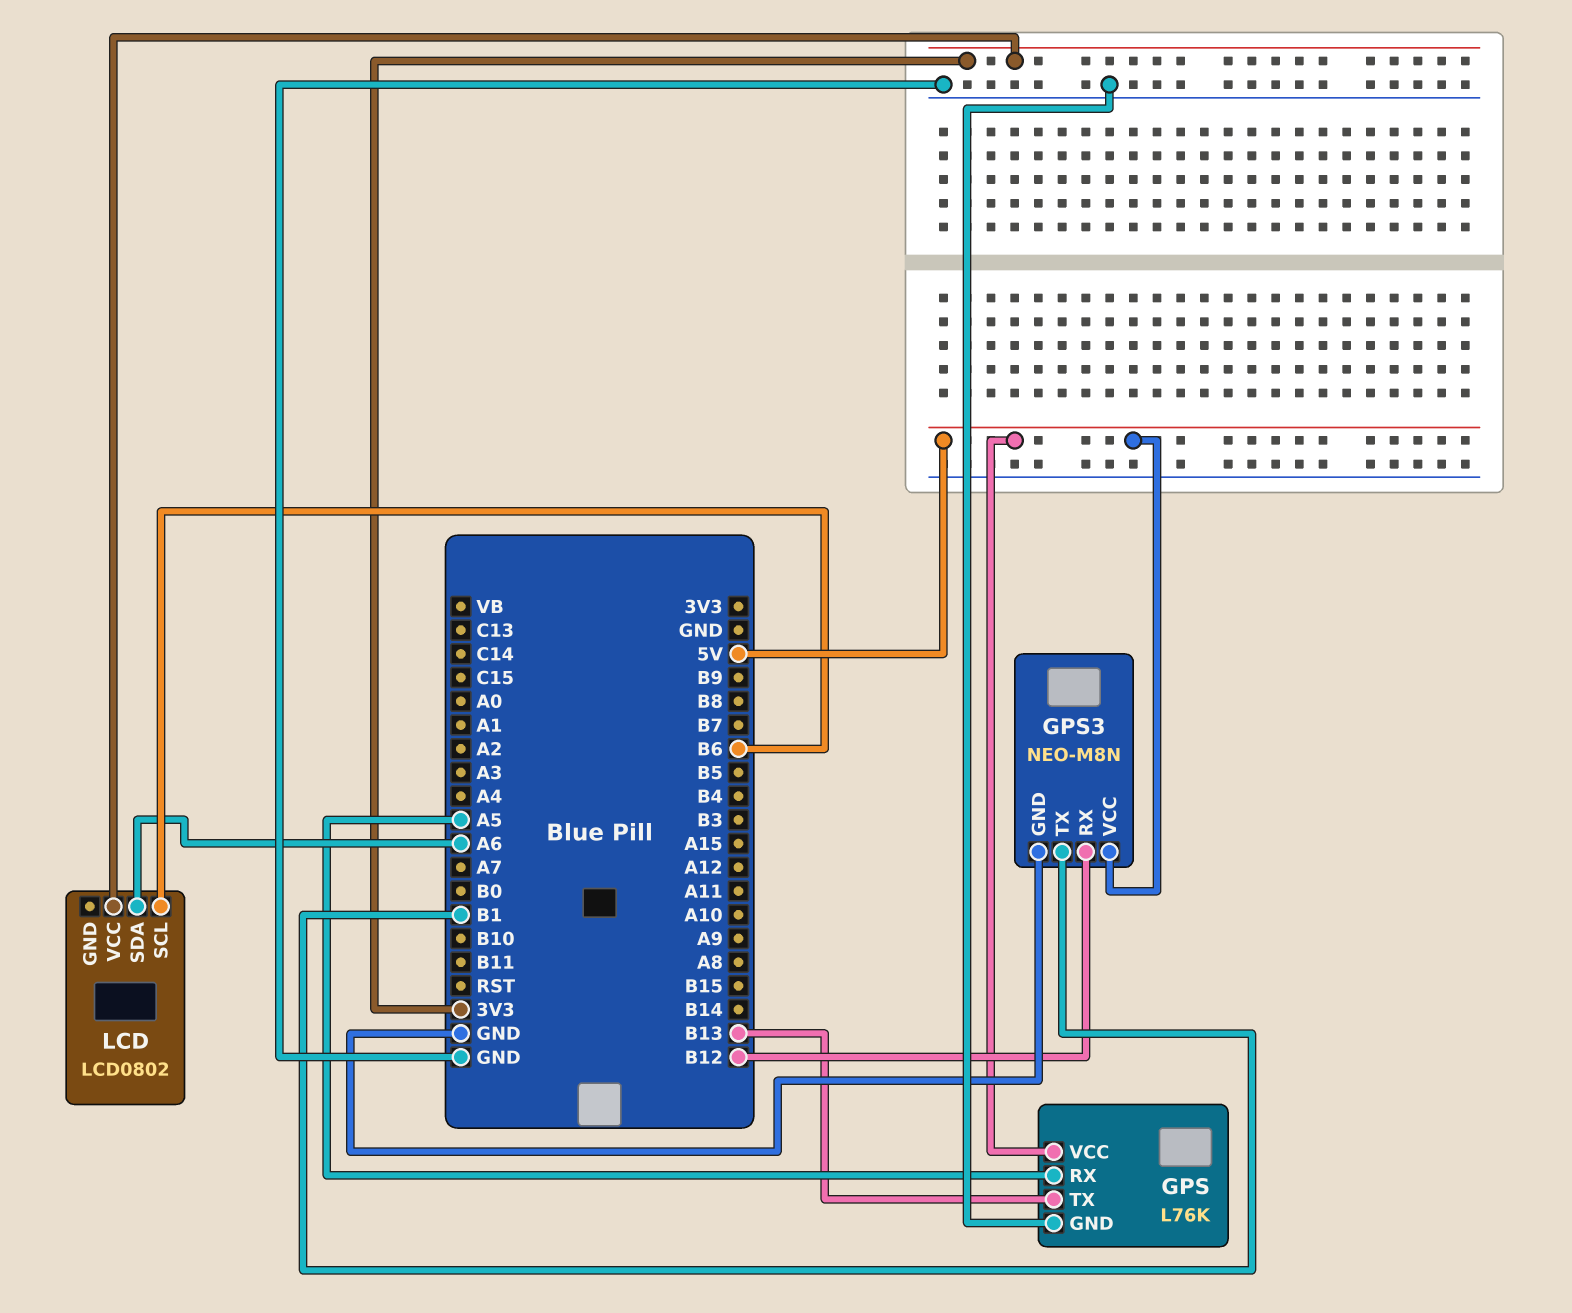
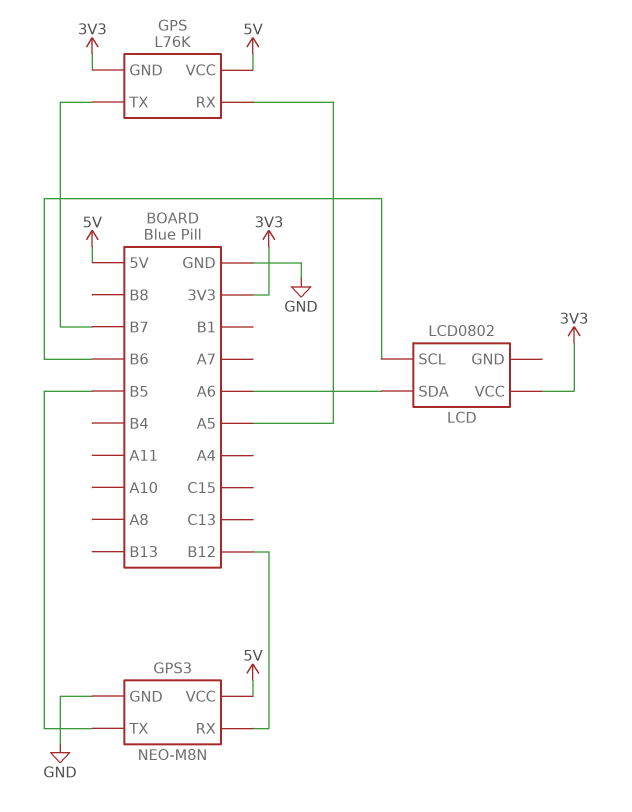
GPS pin GND: GND -> 3V3
GPS pin TX: B13 -> B7
GPS3 pin TX: B1 -> B5

